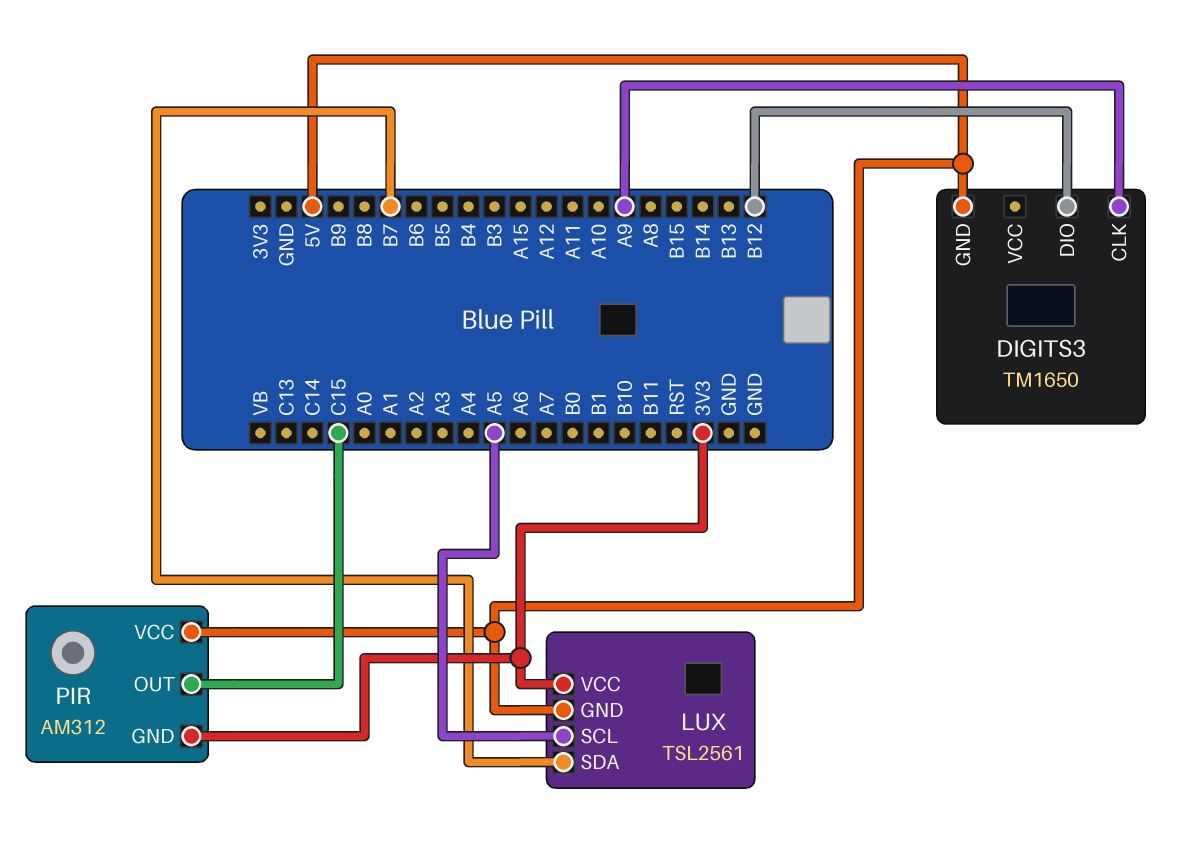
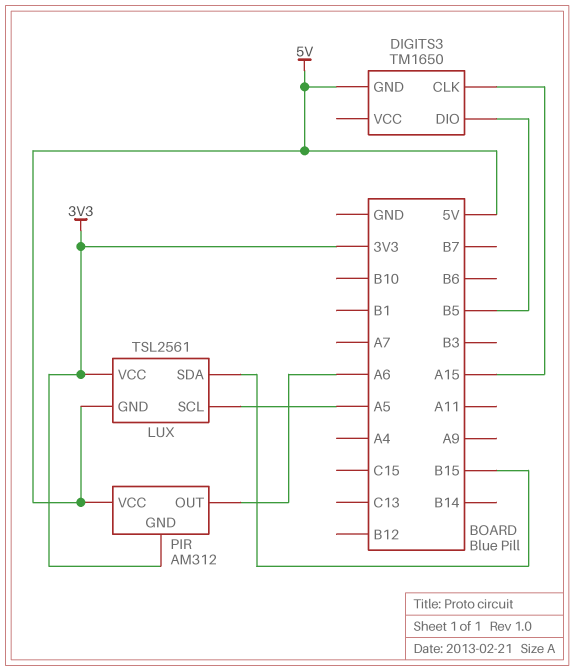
DIGITS3 pin CLK: A9 -> A15
DIGITS3 pin DIO: B12 -> B5
LUX pin SDA: B7 -> B15
PIR pin OUT: C15 -> A6

